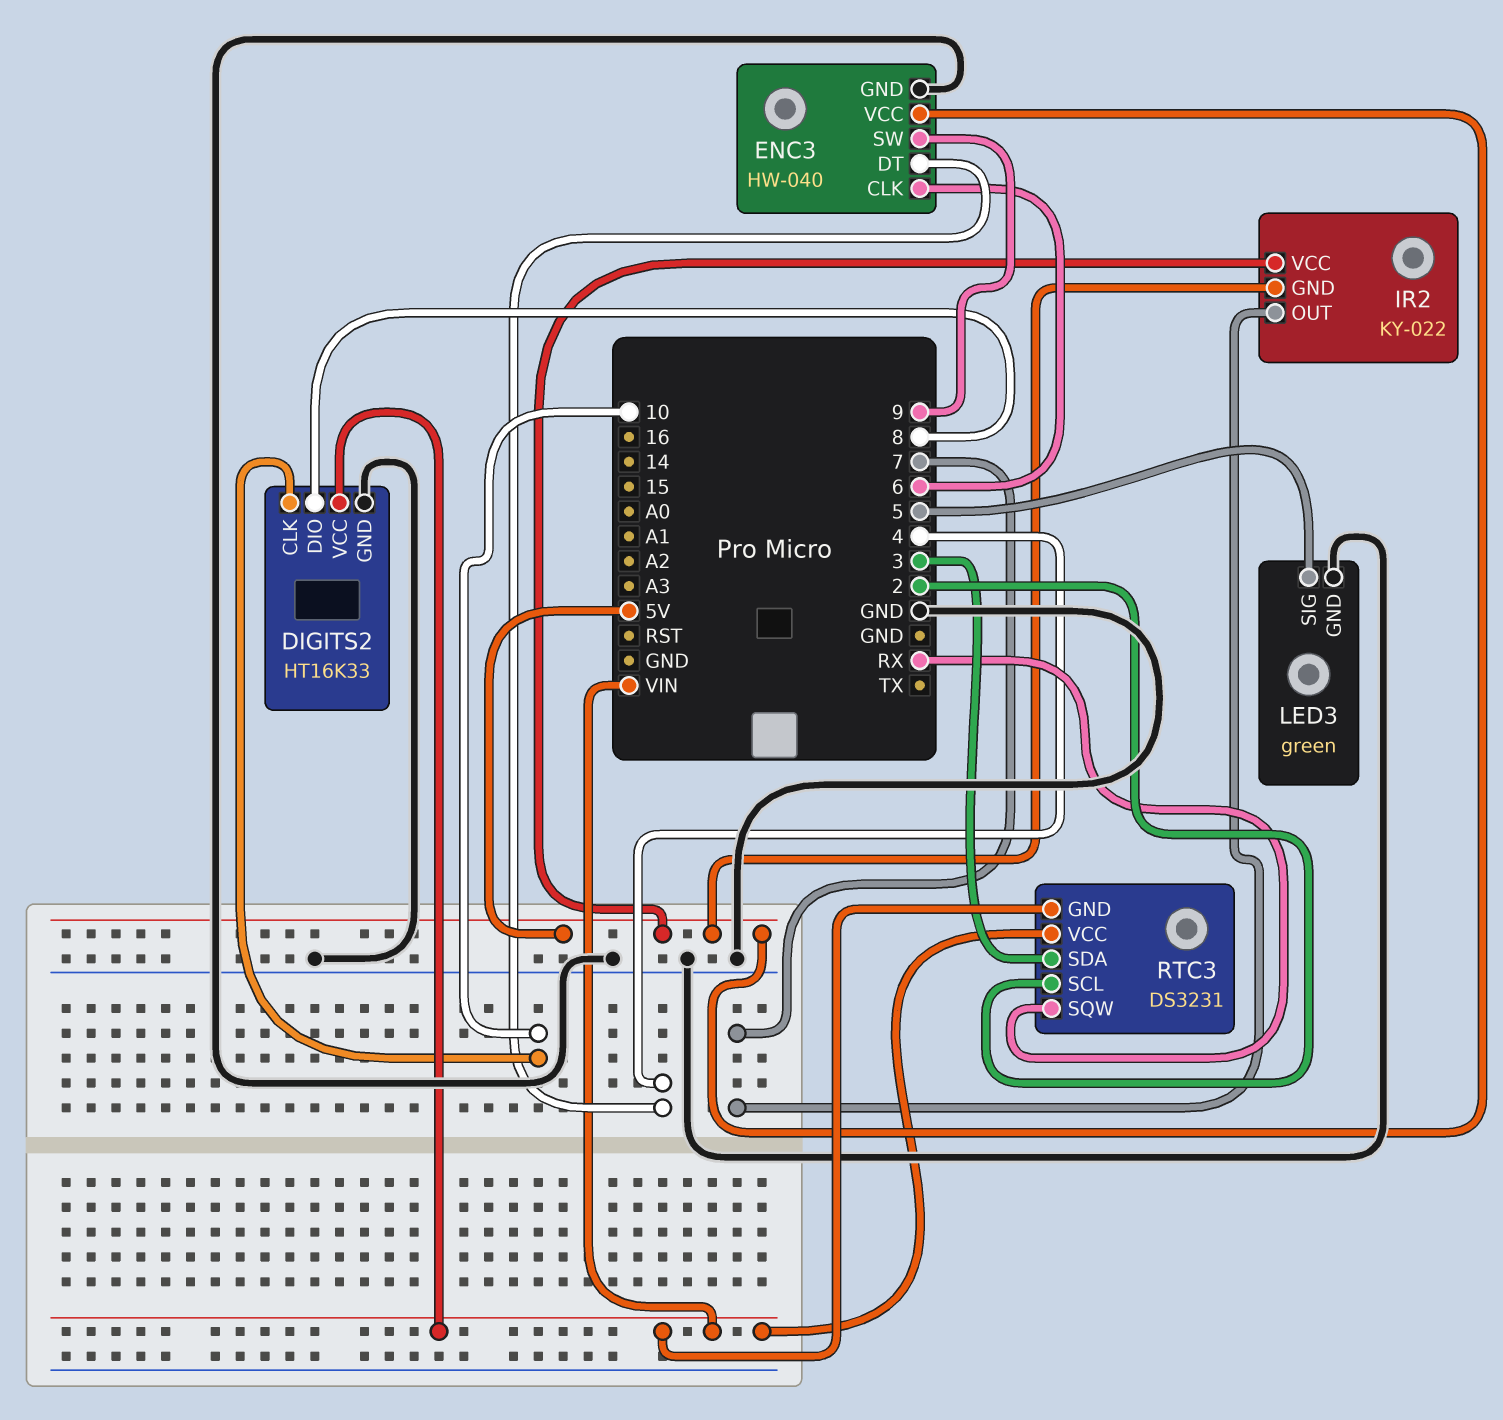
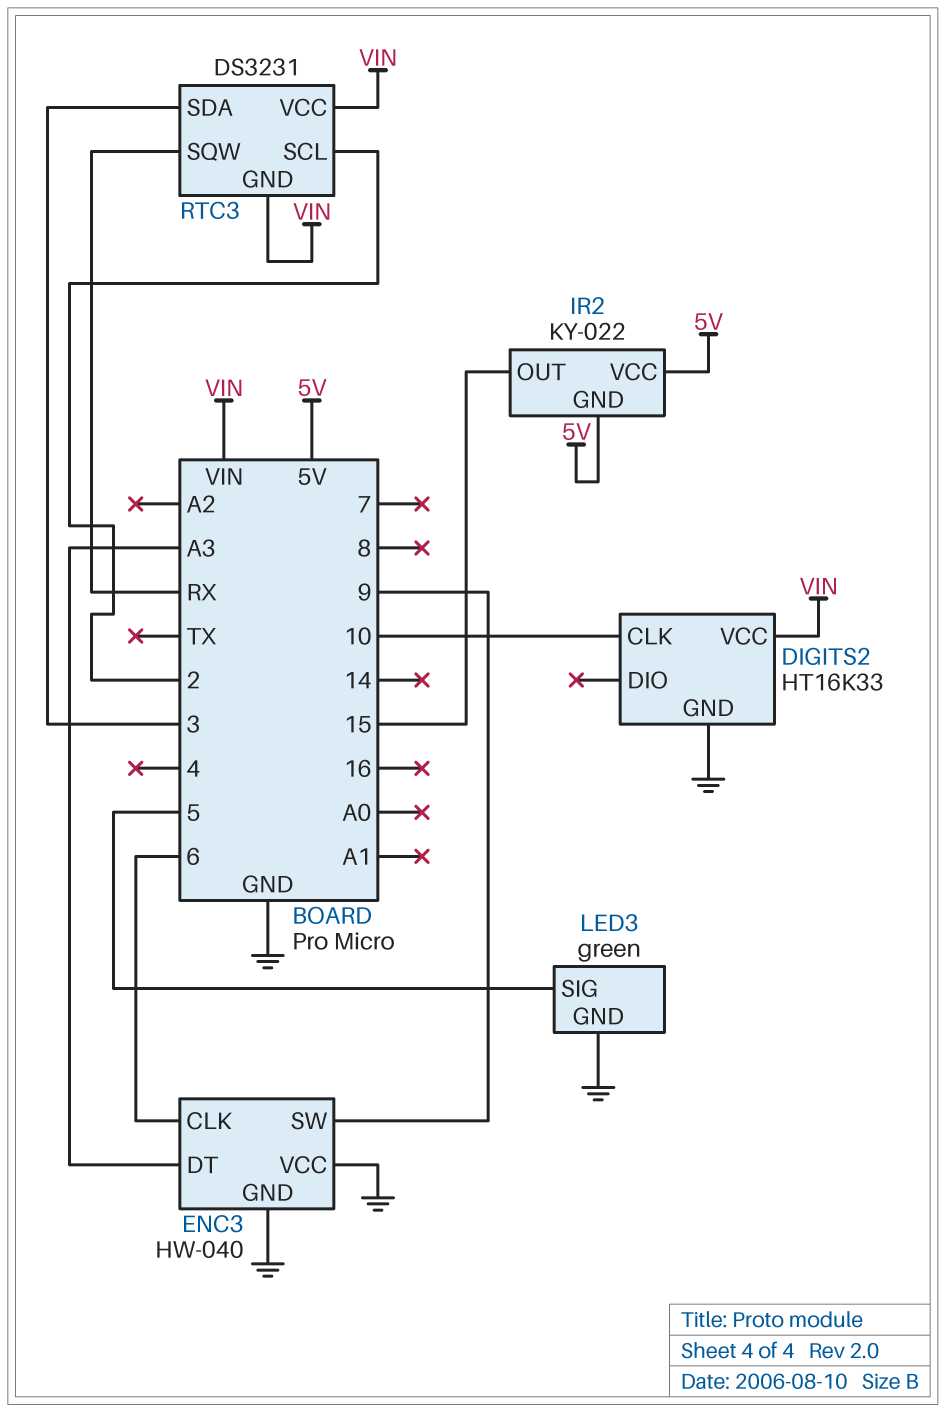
DIGITS2 pin DIO: 8 -> none
ENC3 pin DT: 4 -> A3
ENC3 pin VCC: 5V -> GND
IR2 pin OUT: 7 -> 15

